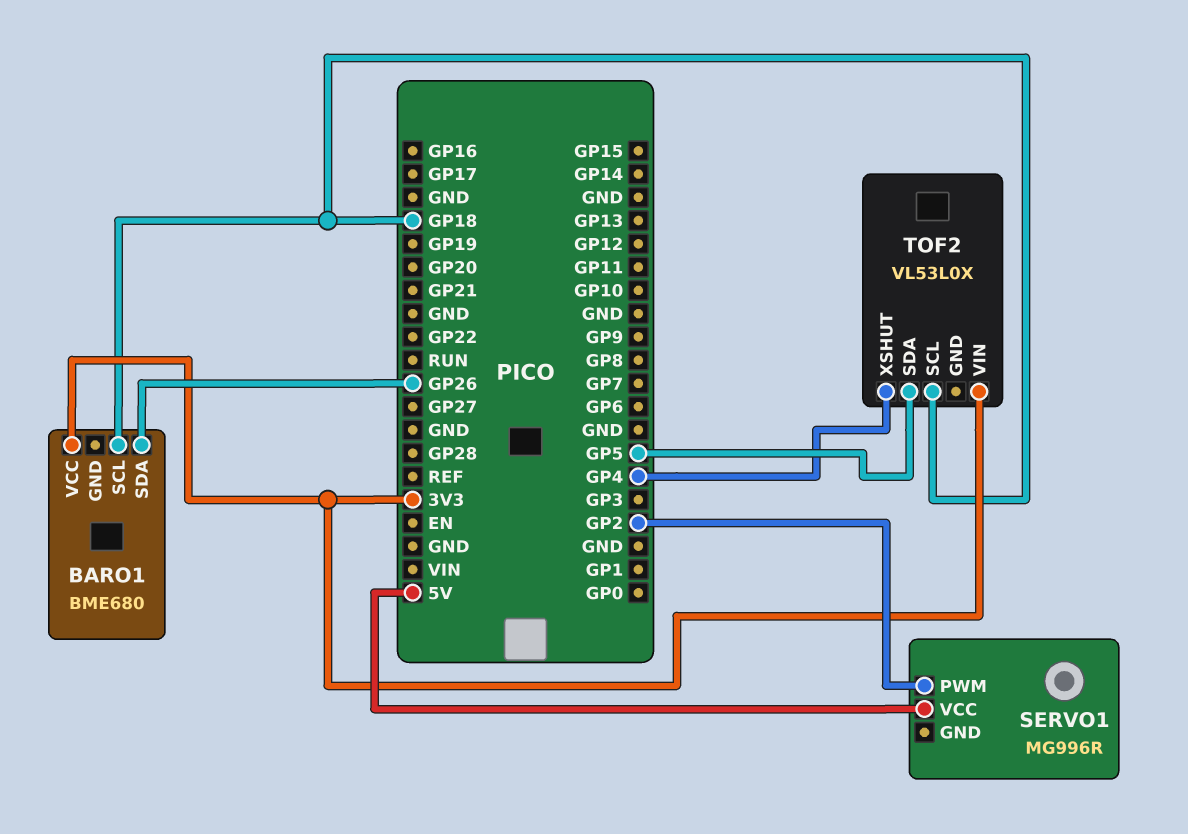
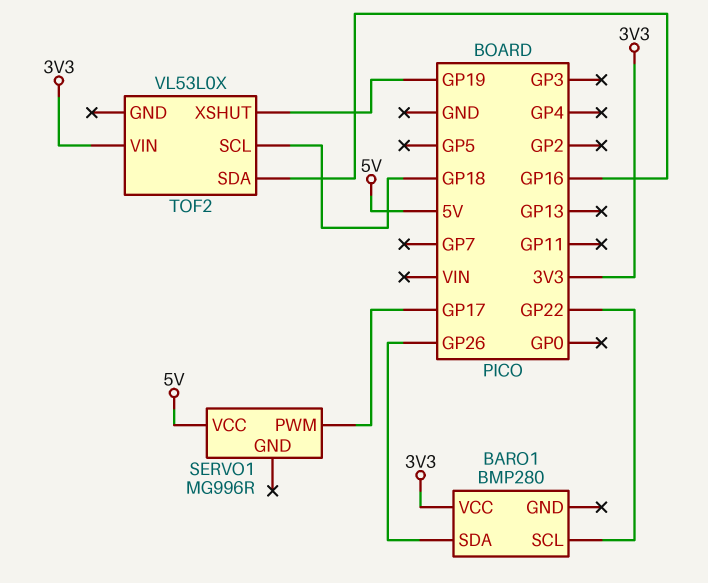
BARO1: BME680 -> BMP280
BARO1 pin SCL: GP18 -> GP22
SERVO1 pin PWM: GP2 -> GP17
TOF2 pin SDA: GP5 -> GP16
TOF2 pin XSHUT: GP4 -> GP19

